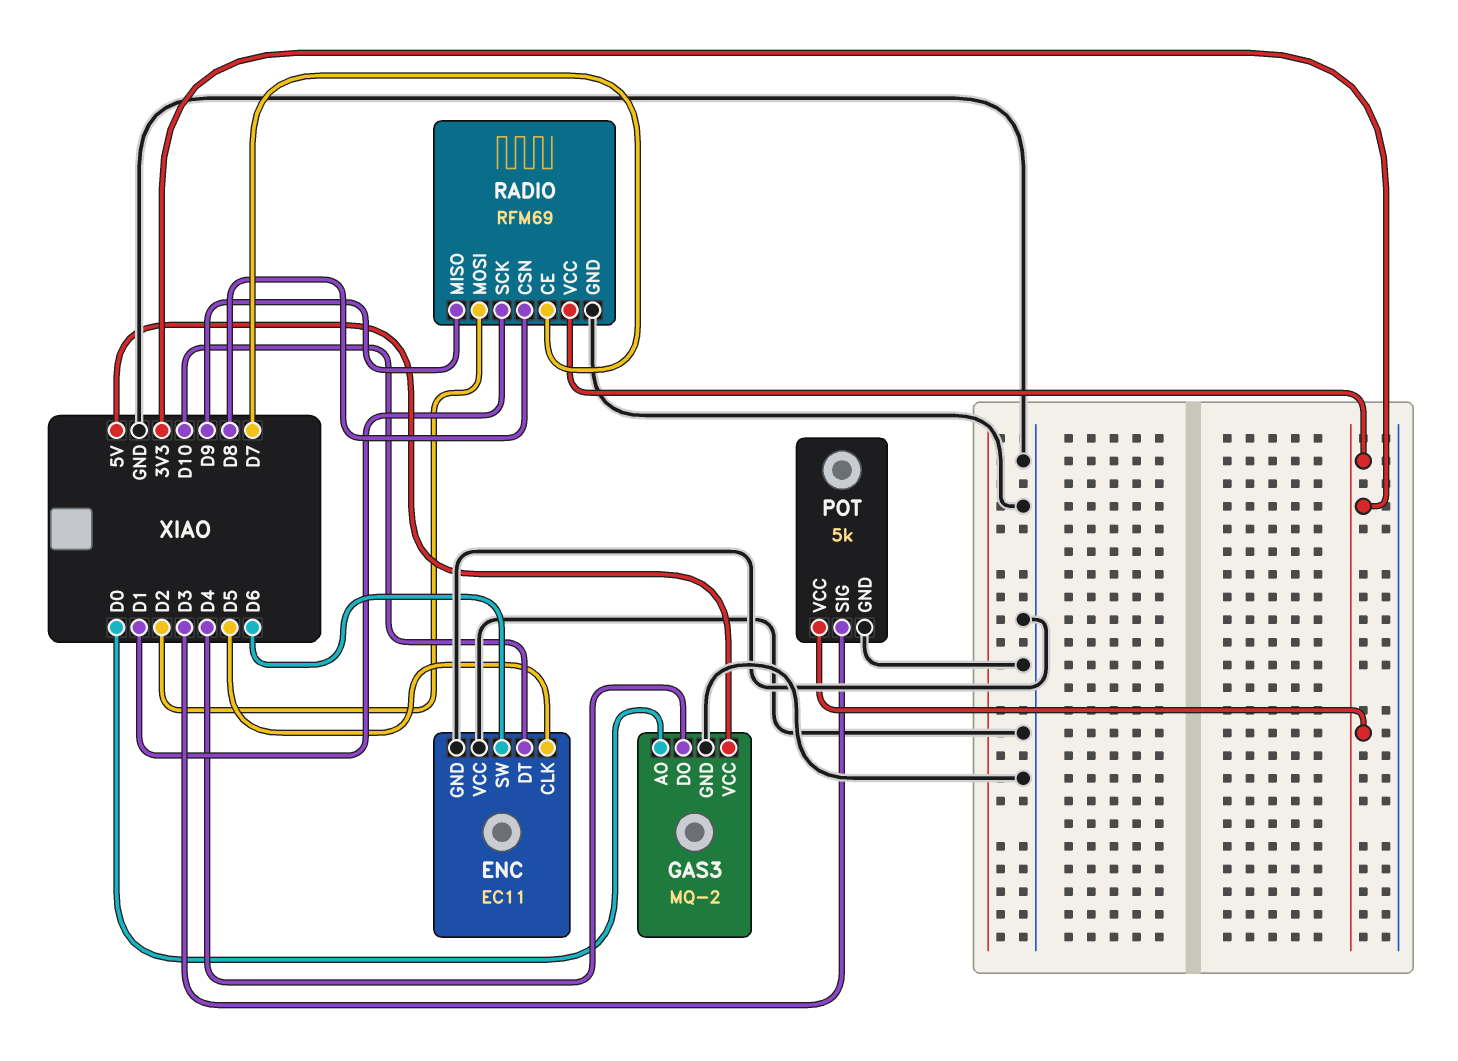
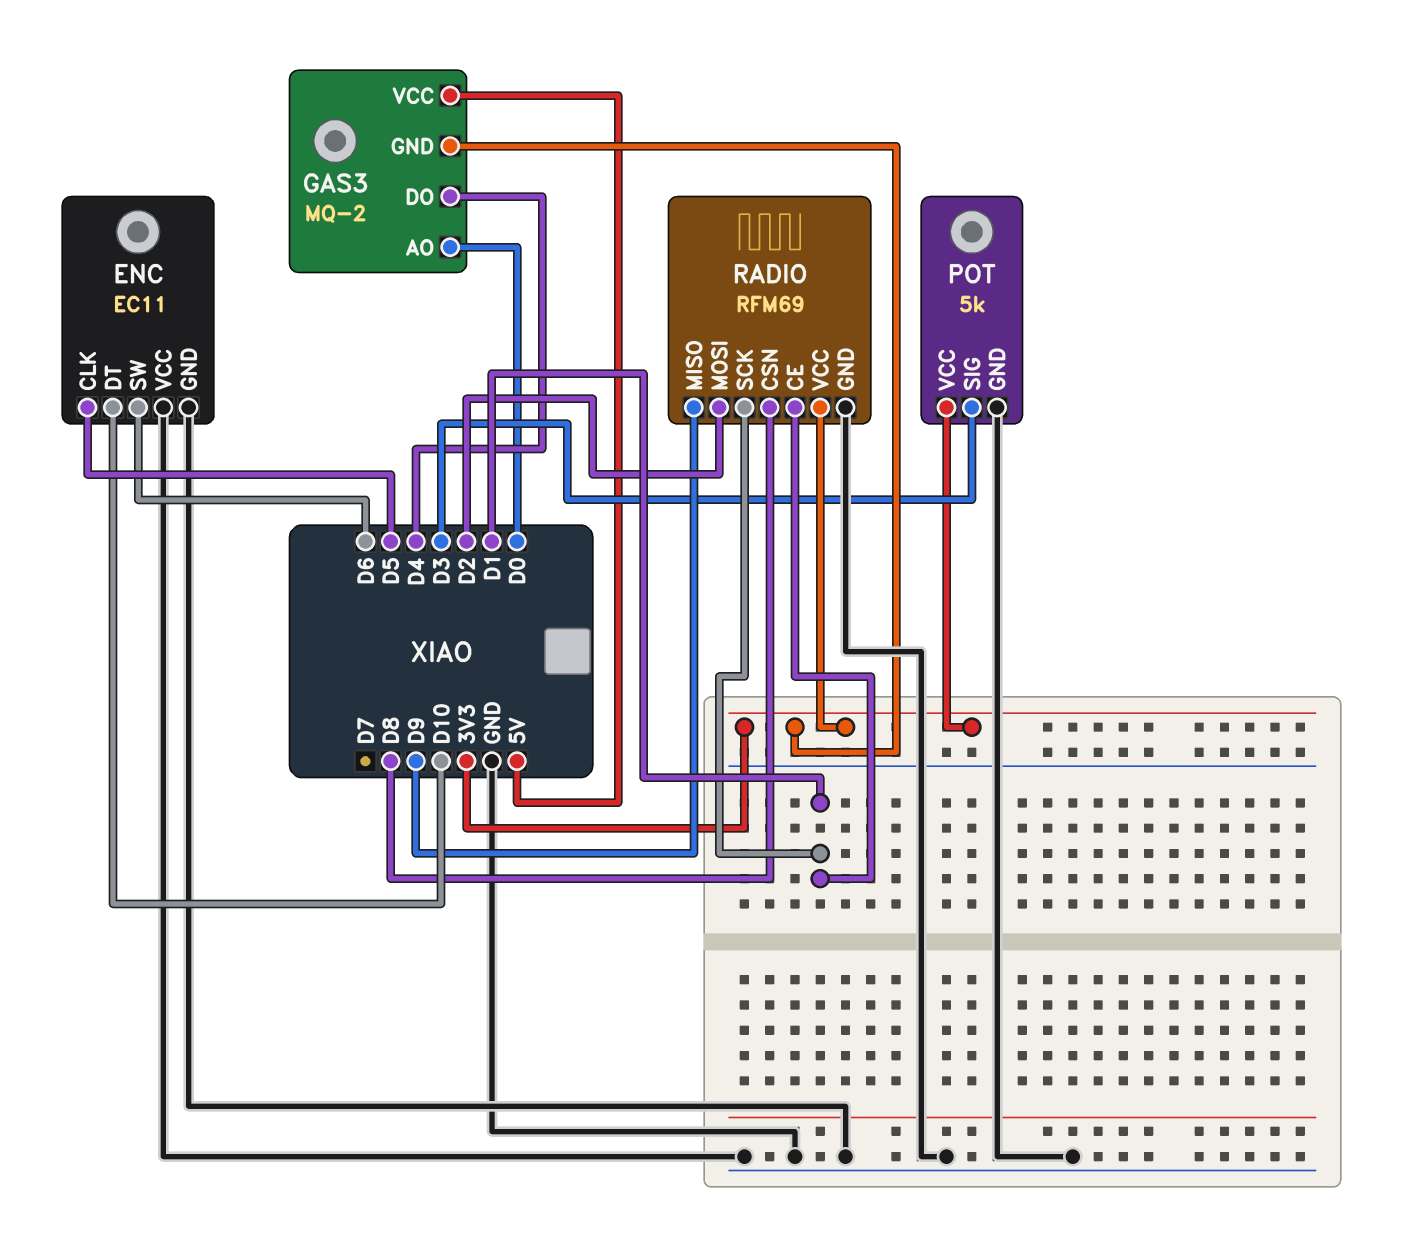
GAS3 pin GND: GND -> 3V3
RADIO pin CE: D7 -> D1

